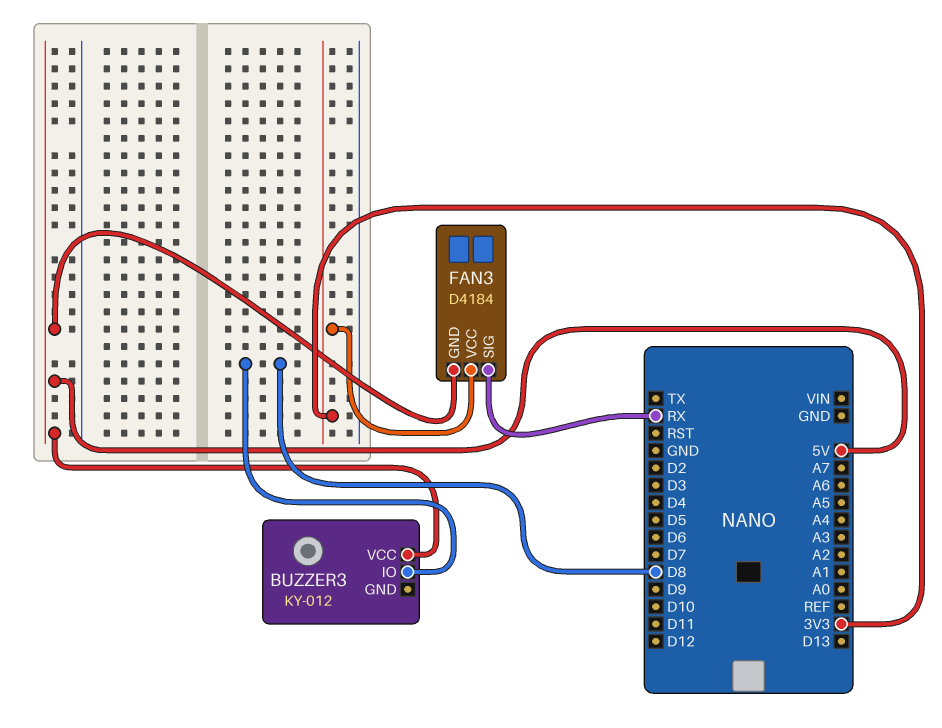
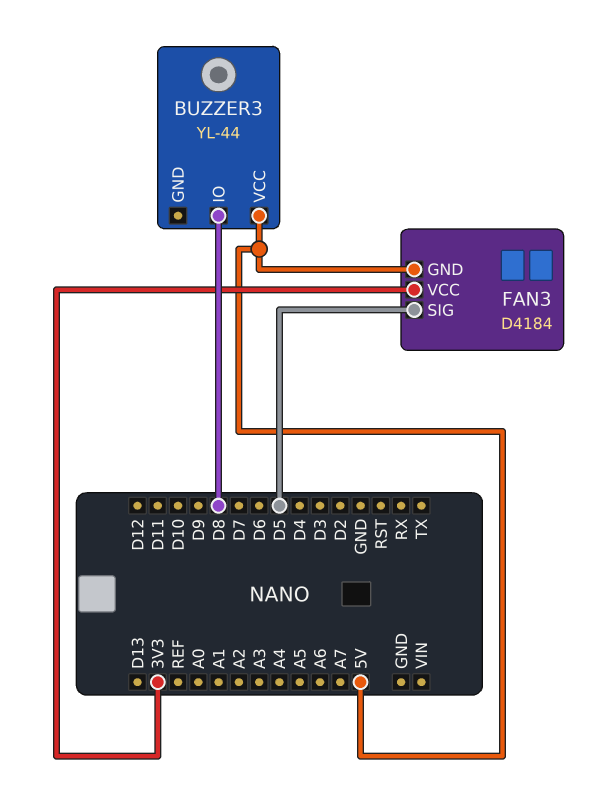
BUZZER3: KY-012 -> YL-44
FAN3 pin SIG: RX -> D5

